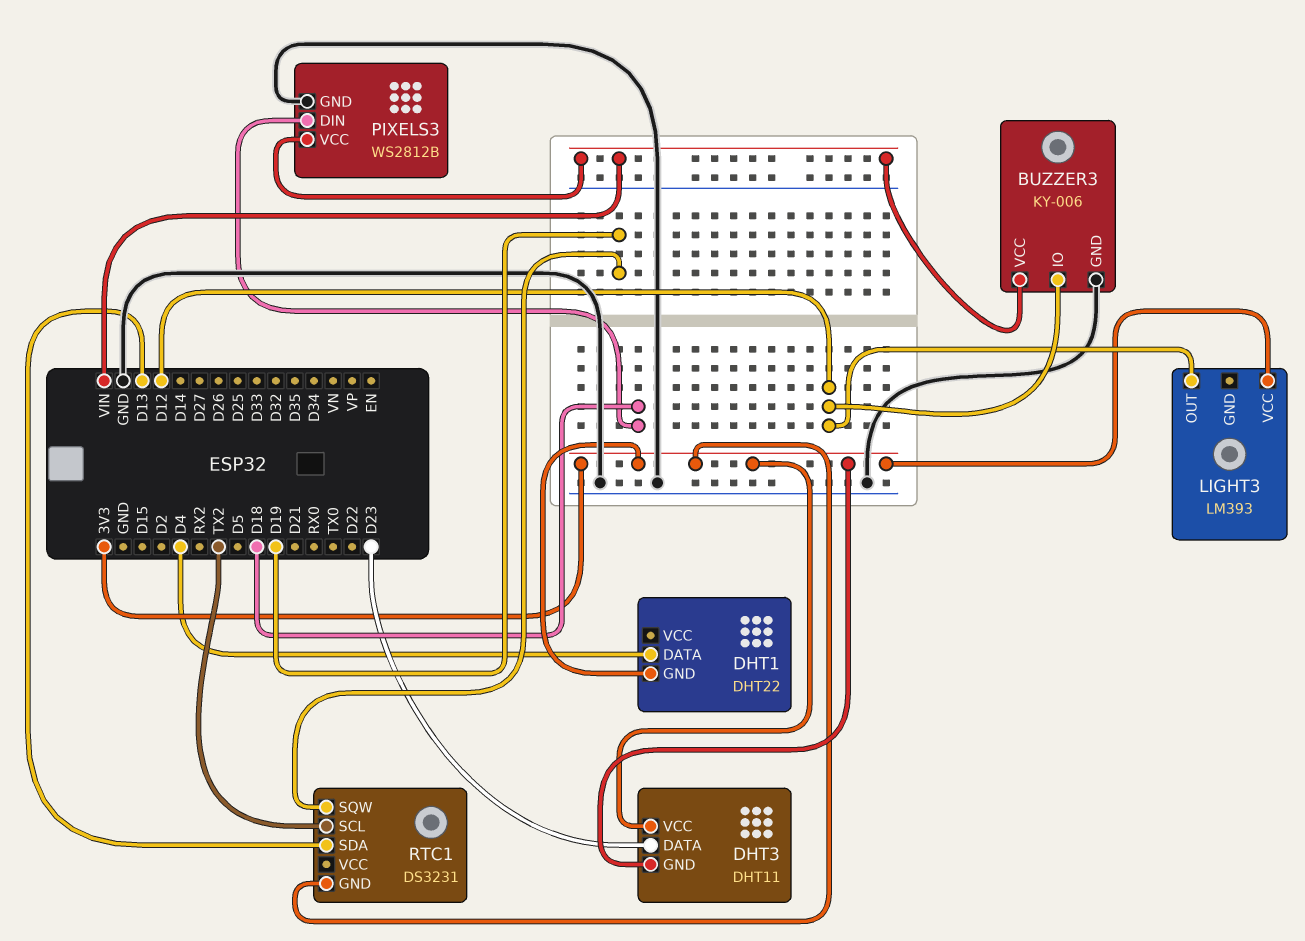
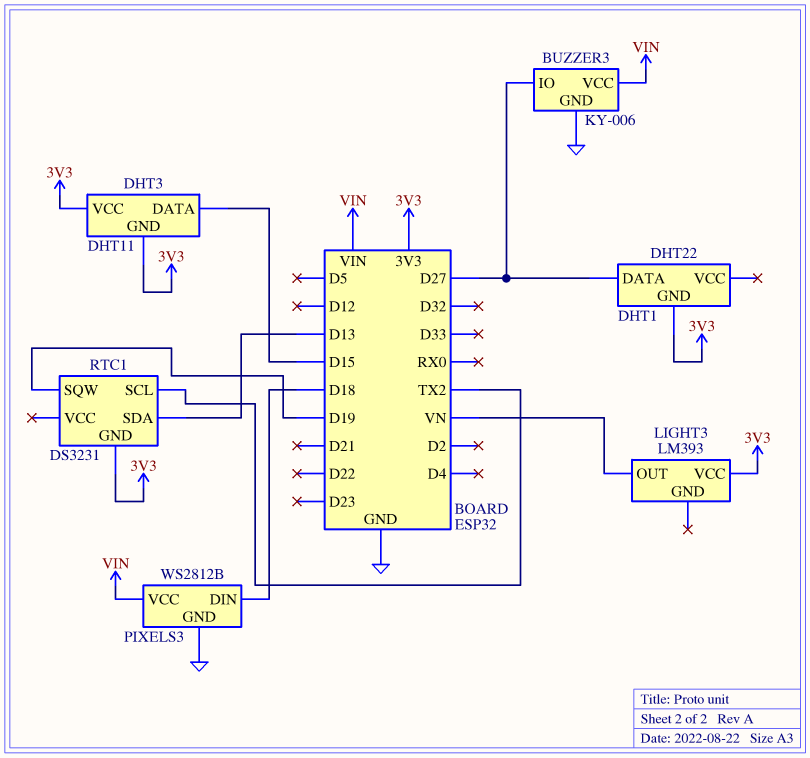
BUZZER3 pin IO: D12 -> D27
DHT1 pin DATA: D4 -> D27
DHT3 pin DATA: D23 -> D15
LIGHT3 pin OUT: D12 -> VN

